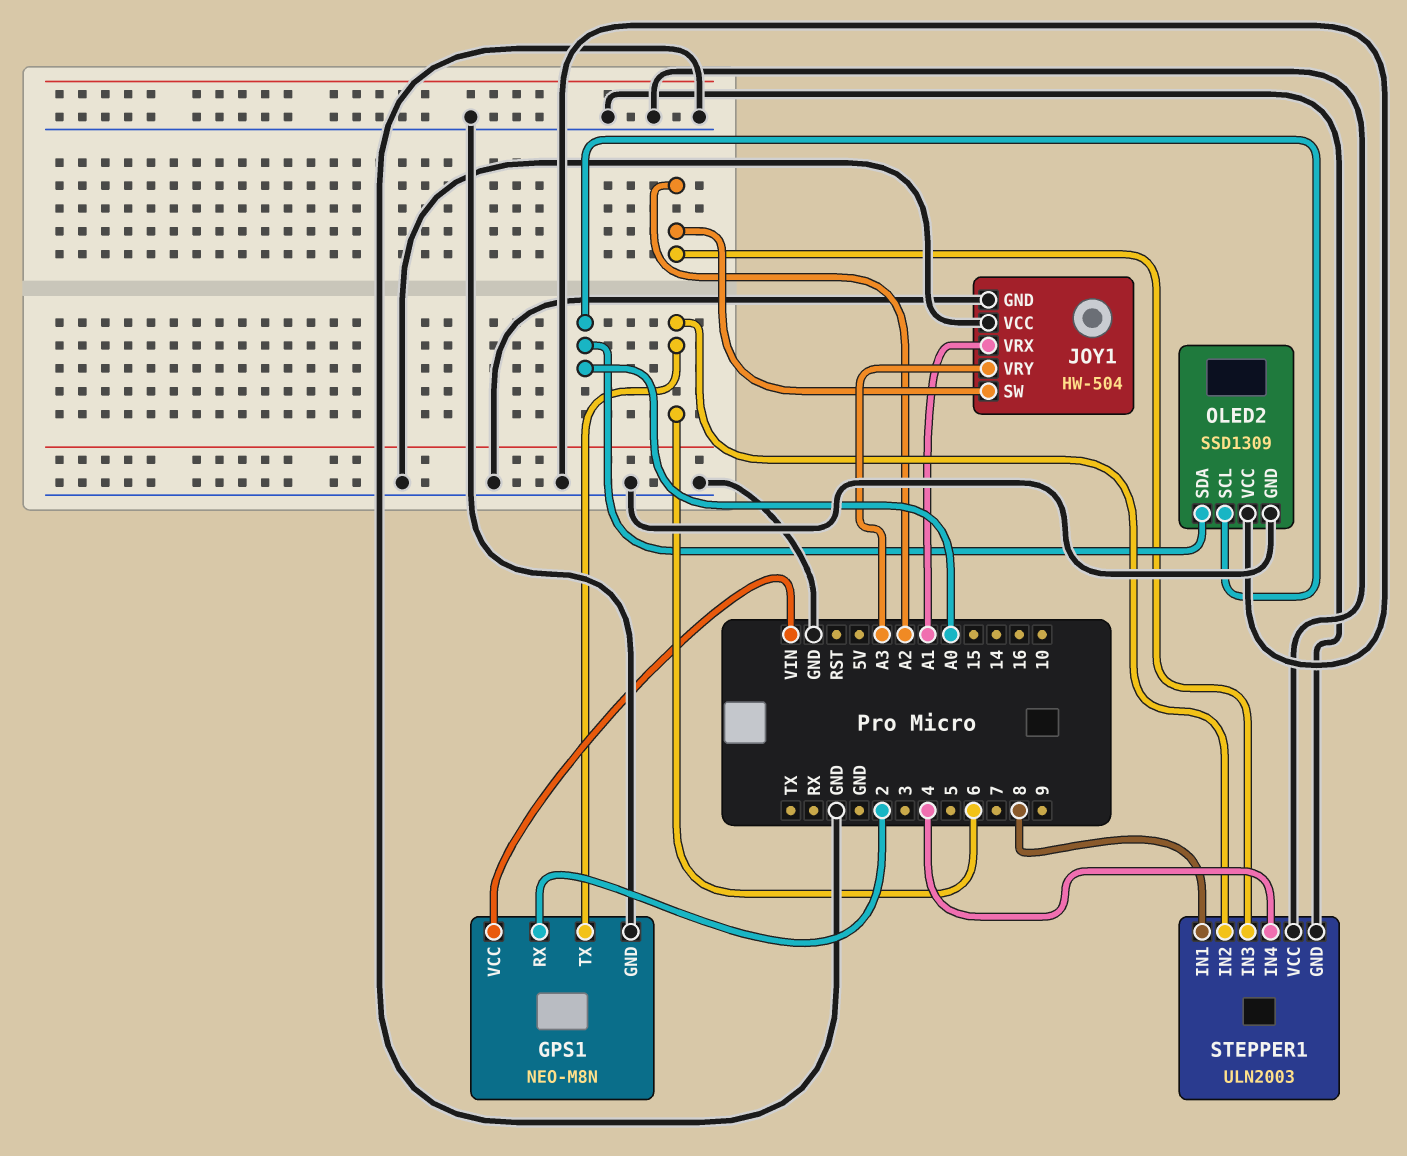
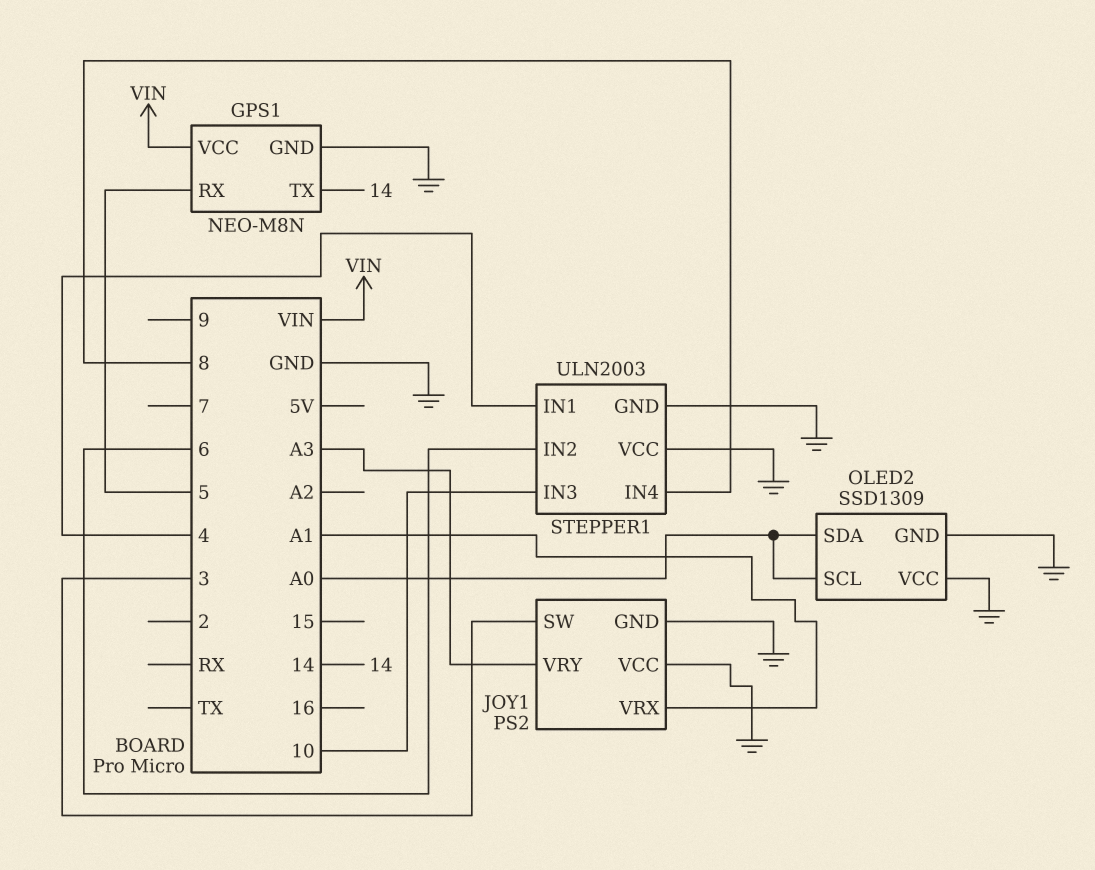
GPS1 pin RX: 2 -> 5
GPS1 pin TX: 6 -> 14
JOY1: HW-504 -> PS2
JOY1 pin SW: A2 -> 3
STEPPER1 pin IN1: 8 -> 4
STEPPER1 pin IN3: A2 -> 10
STEPPER1 pin IN4: 4 -> 8

